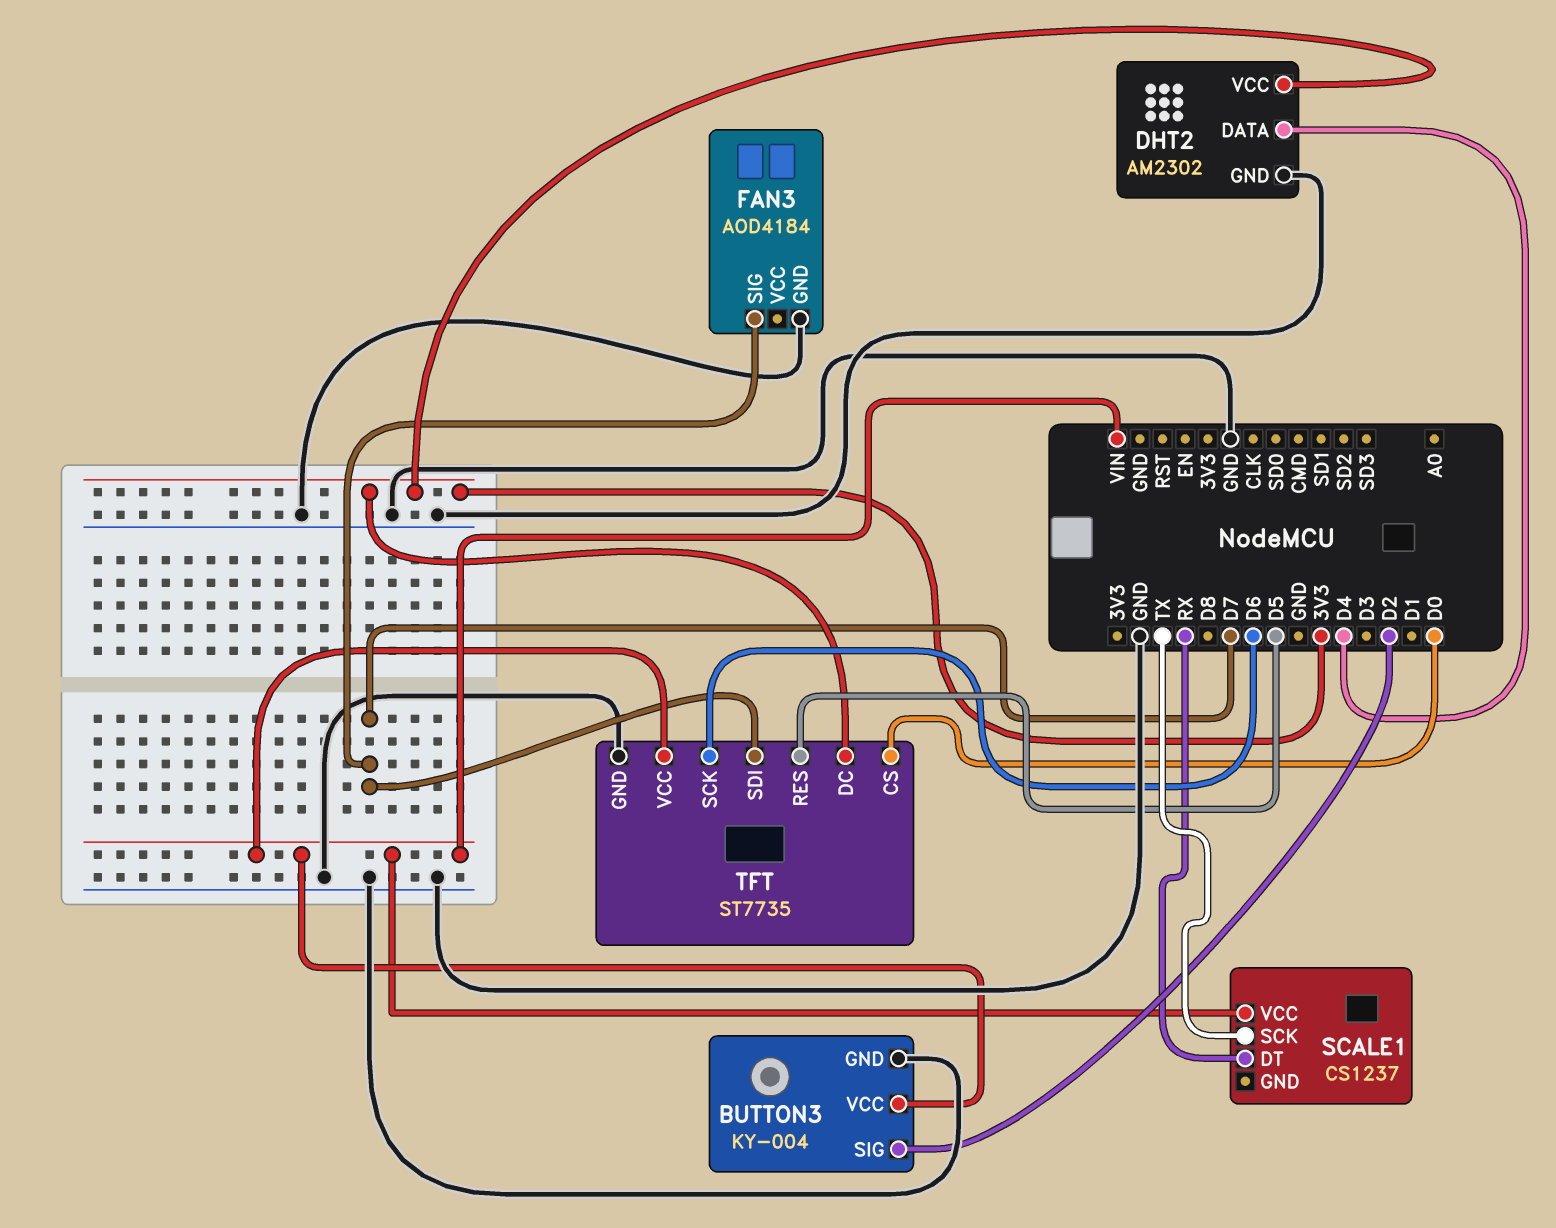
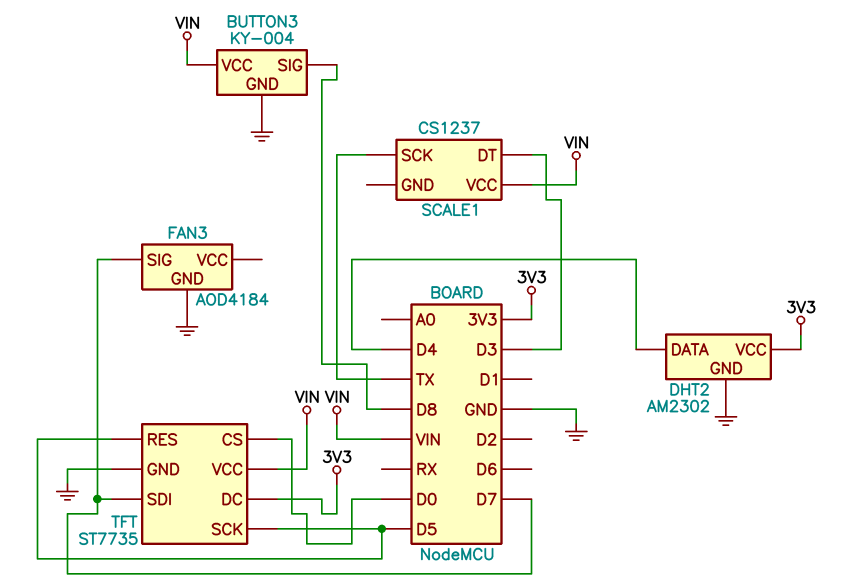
BUTTON3 pin SIG: D2 -> D8
SCALE1 pin DT: RX -> D3
TFT pin SCK: D6 -> D5

